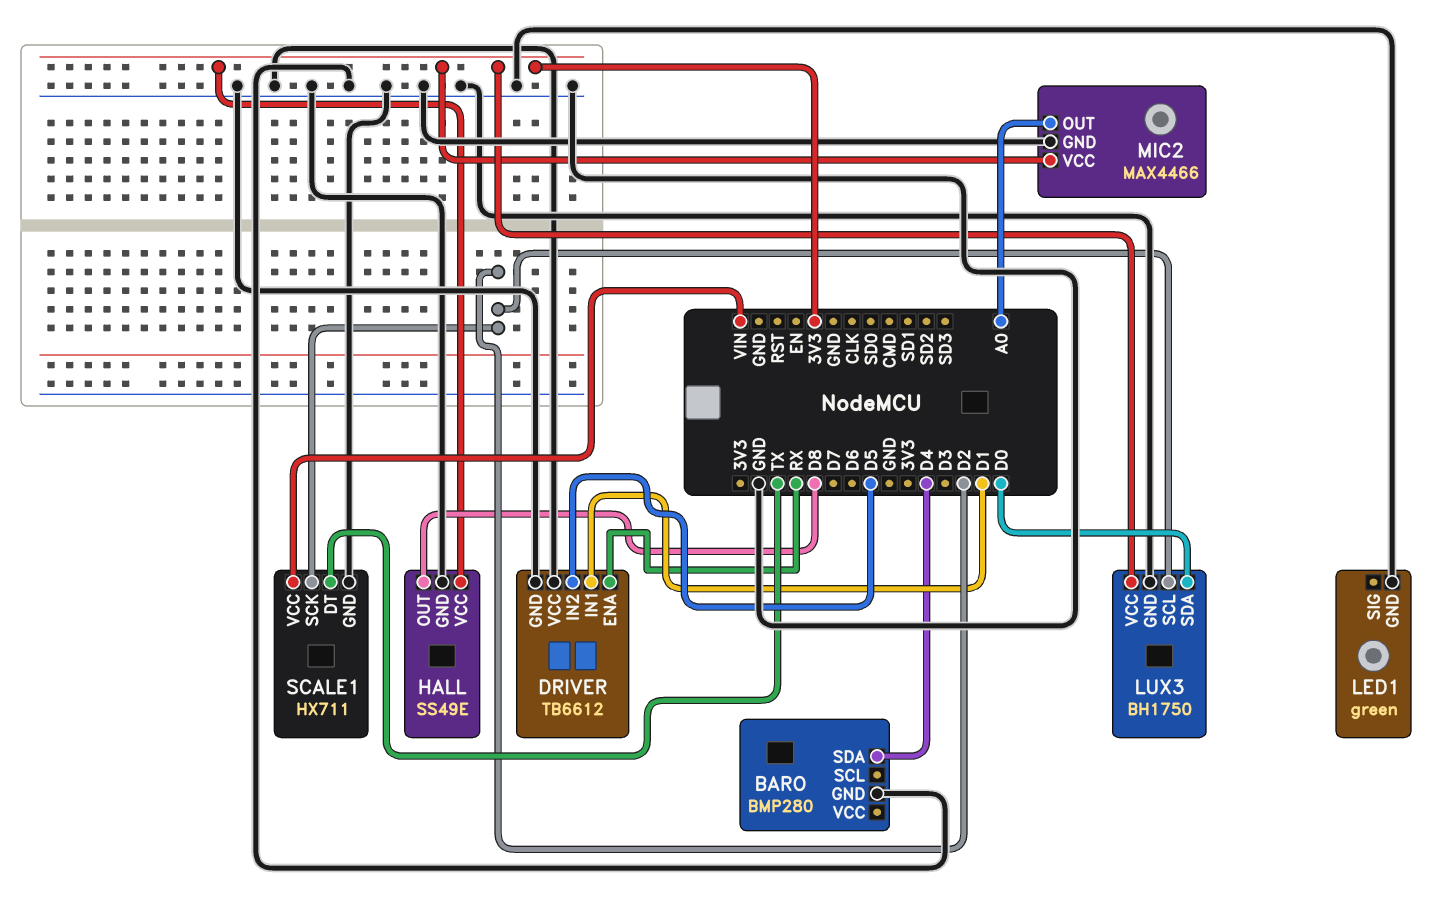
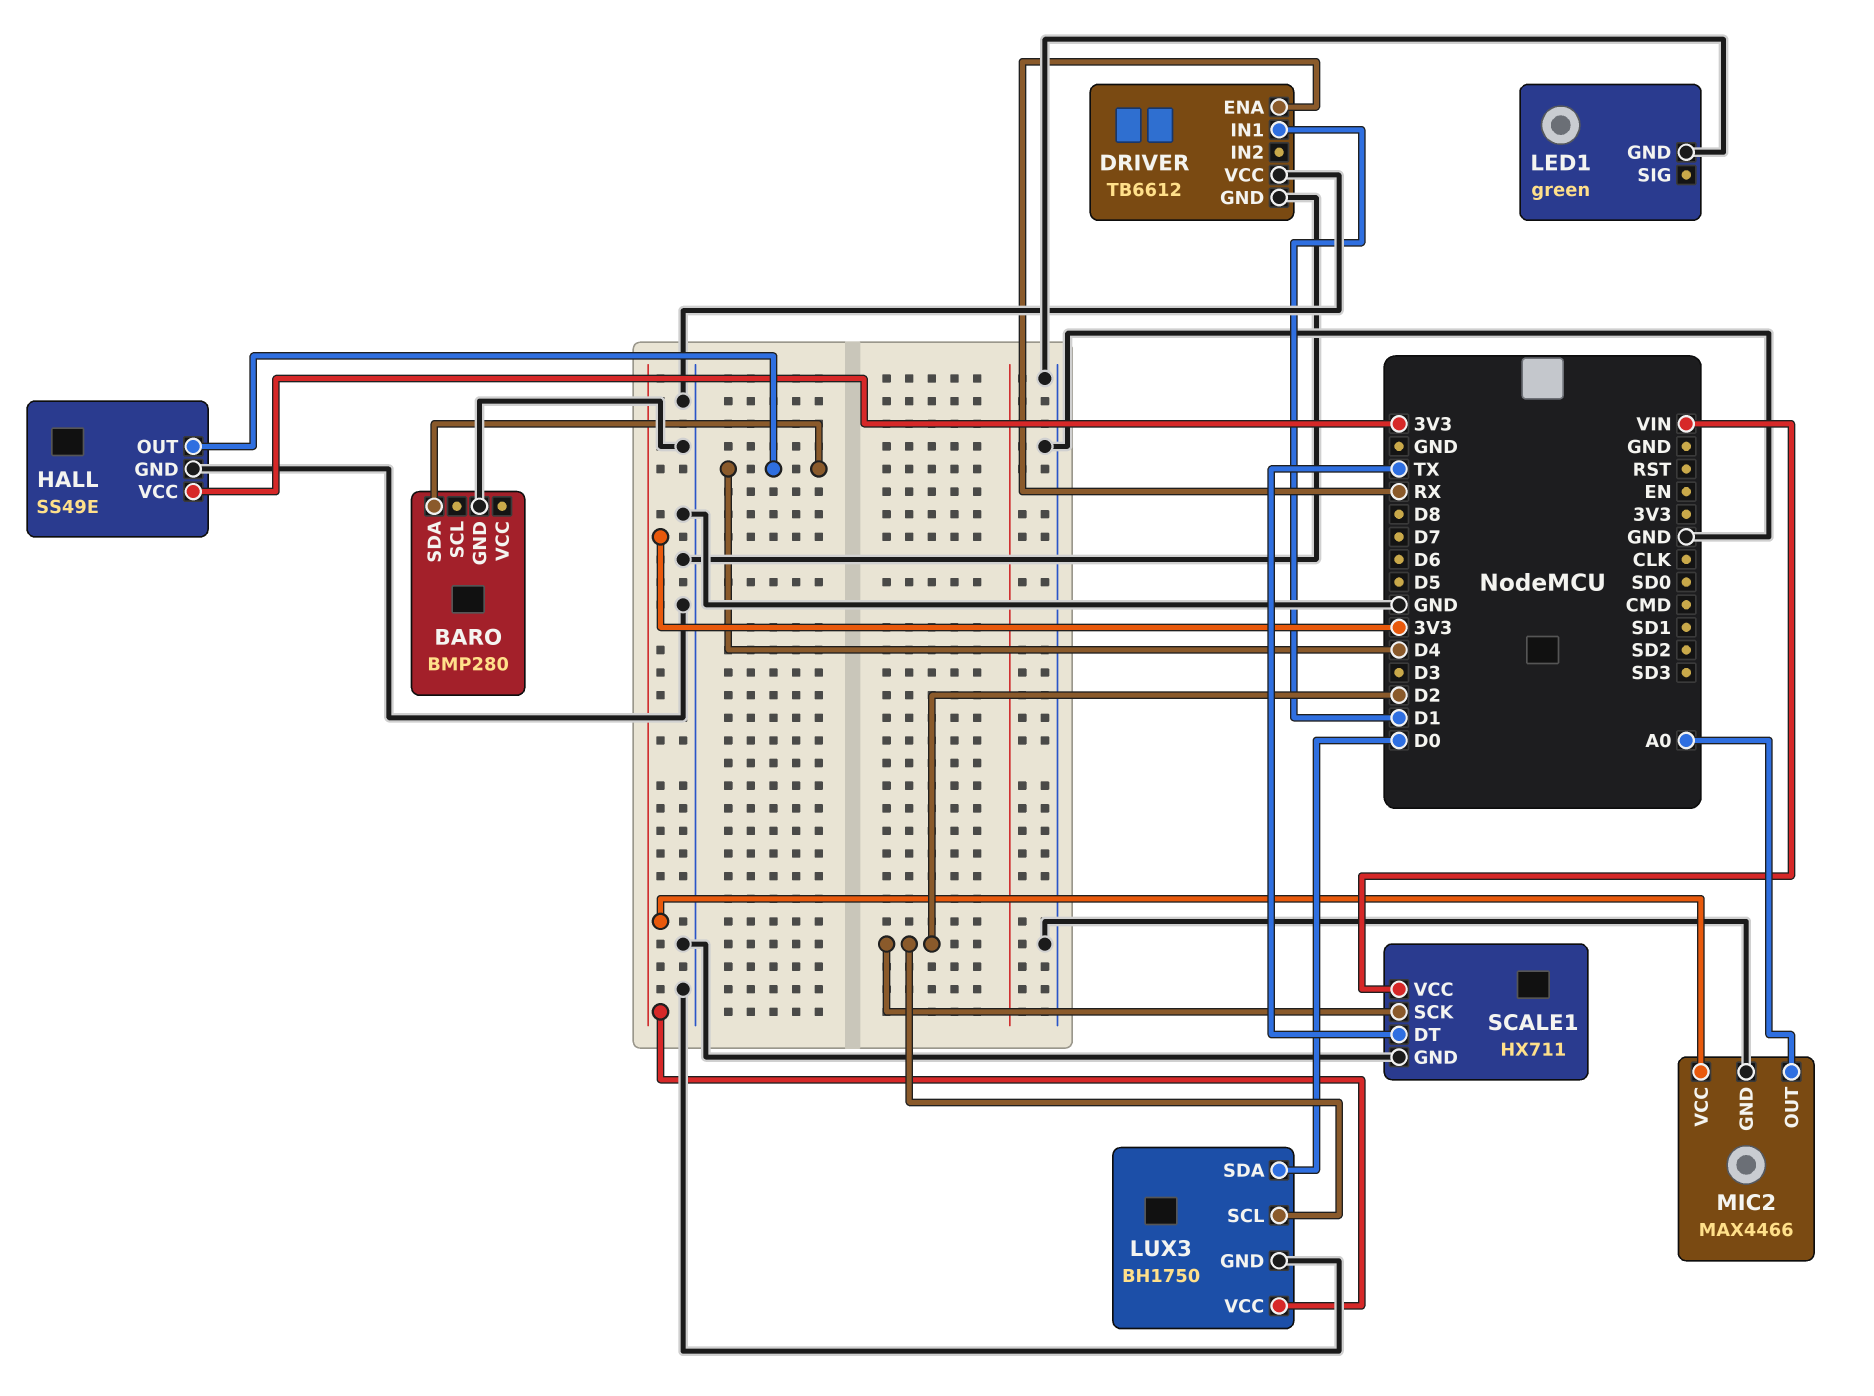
DRIVER pin IN2: D5 -> none
HALL pin OUT: D8 -> D4

